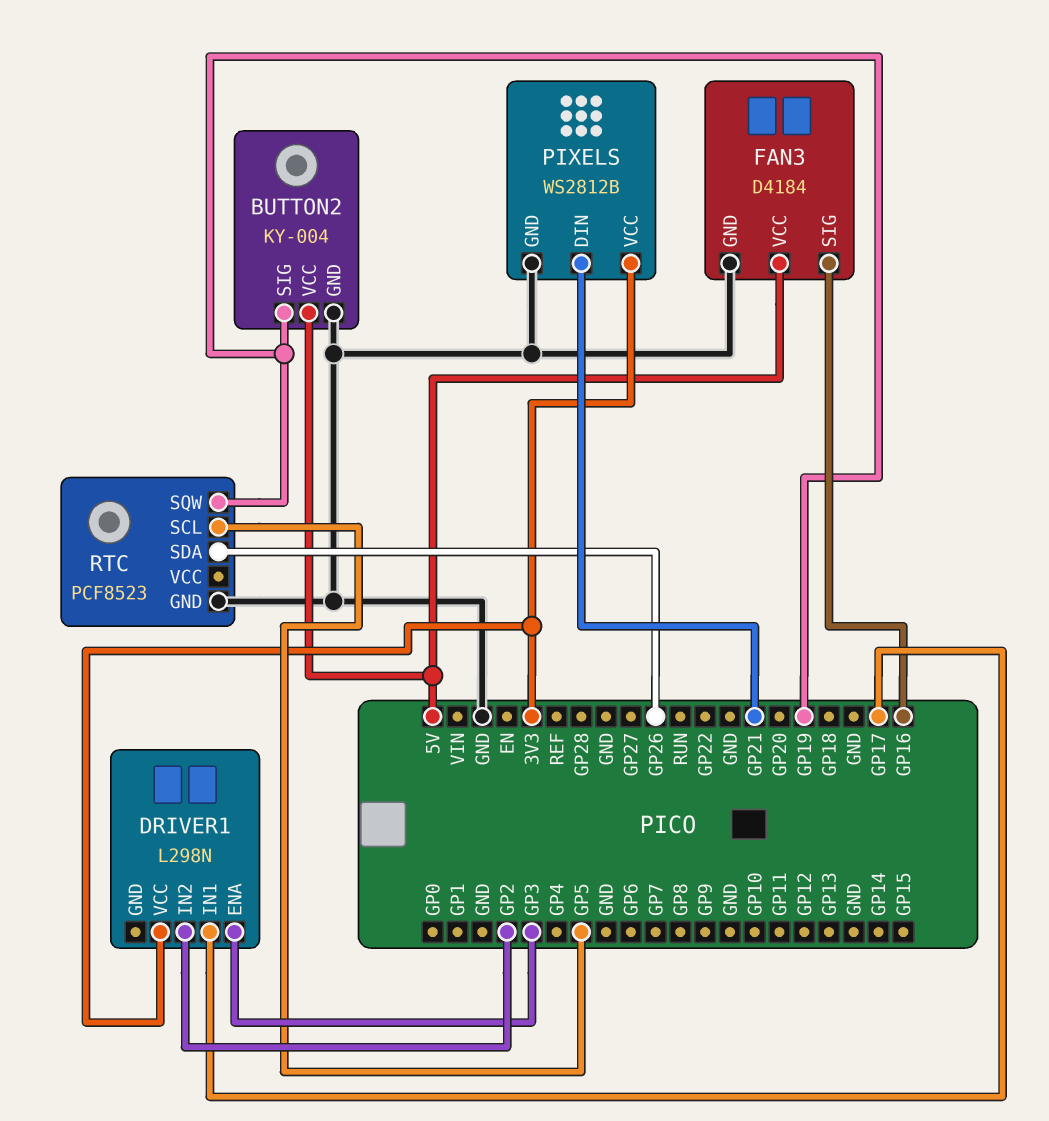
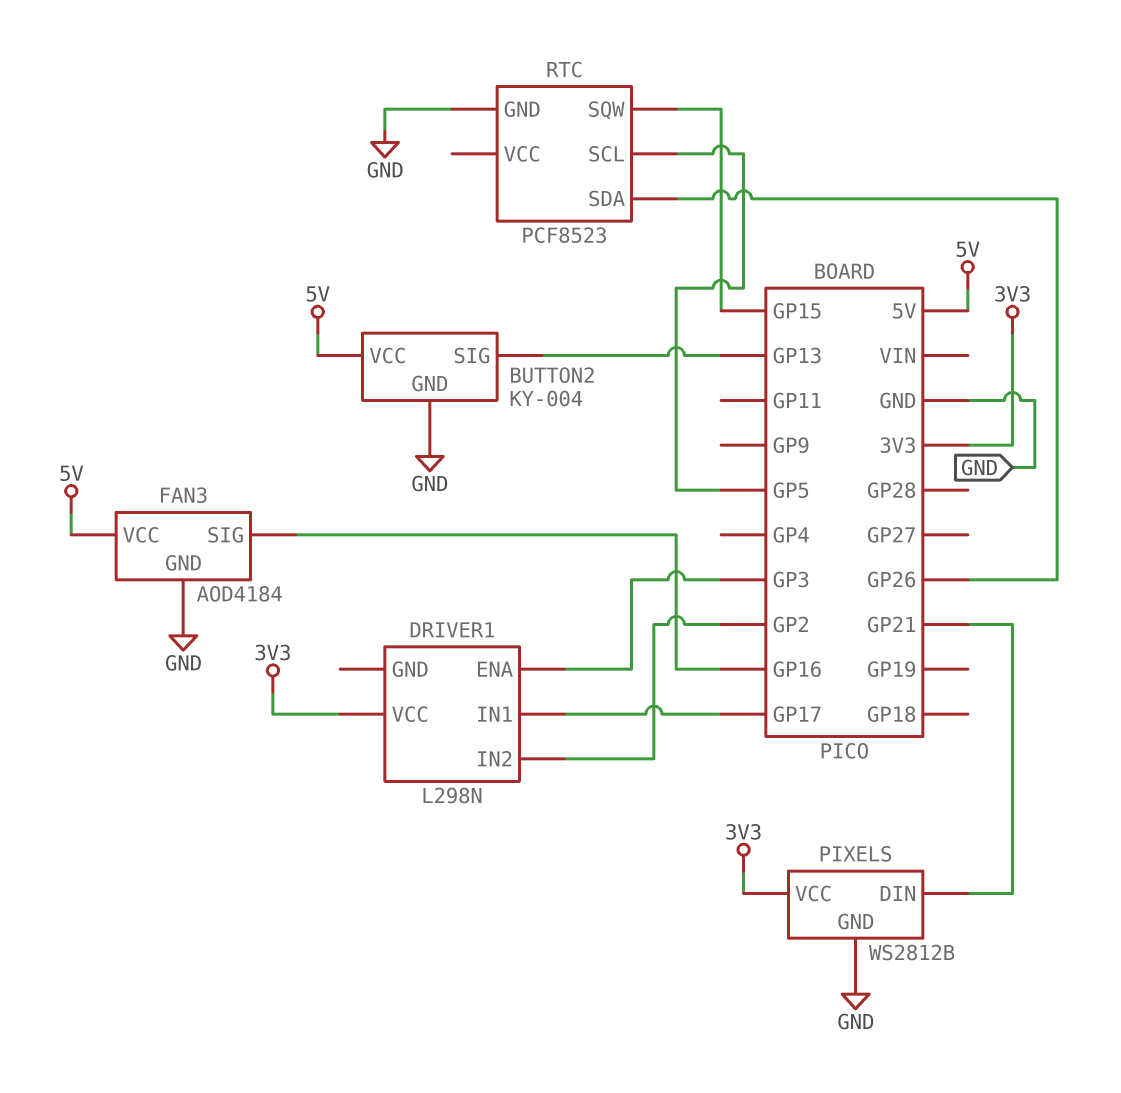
BUTTON2 pin SIG: GP19 -> GP13
FAN3: D4184 -> AOD4184
RTC pin SQW: GP19 -> GP15

